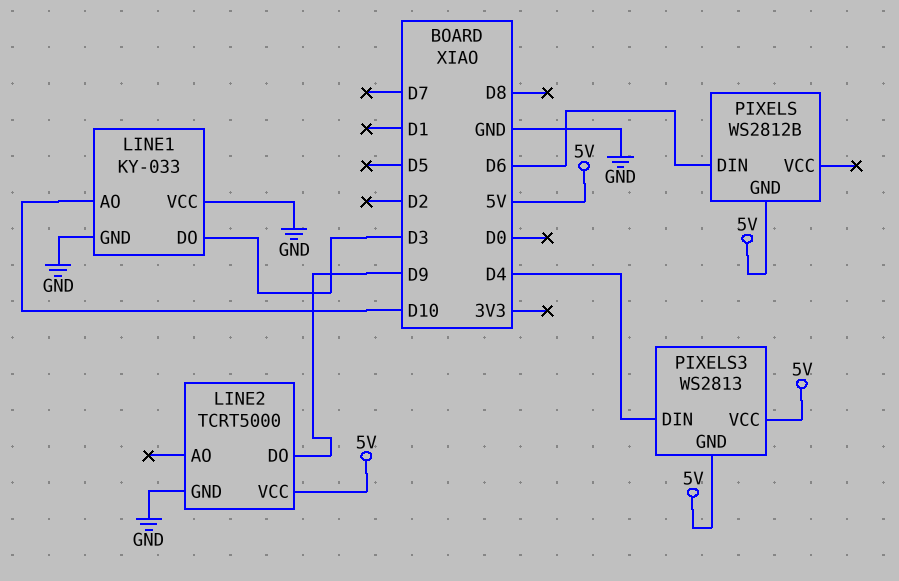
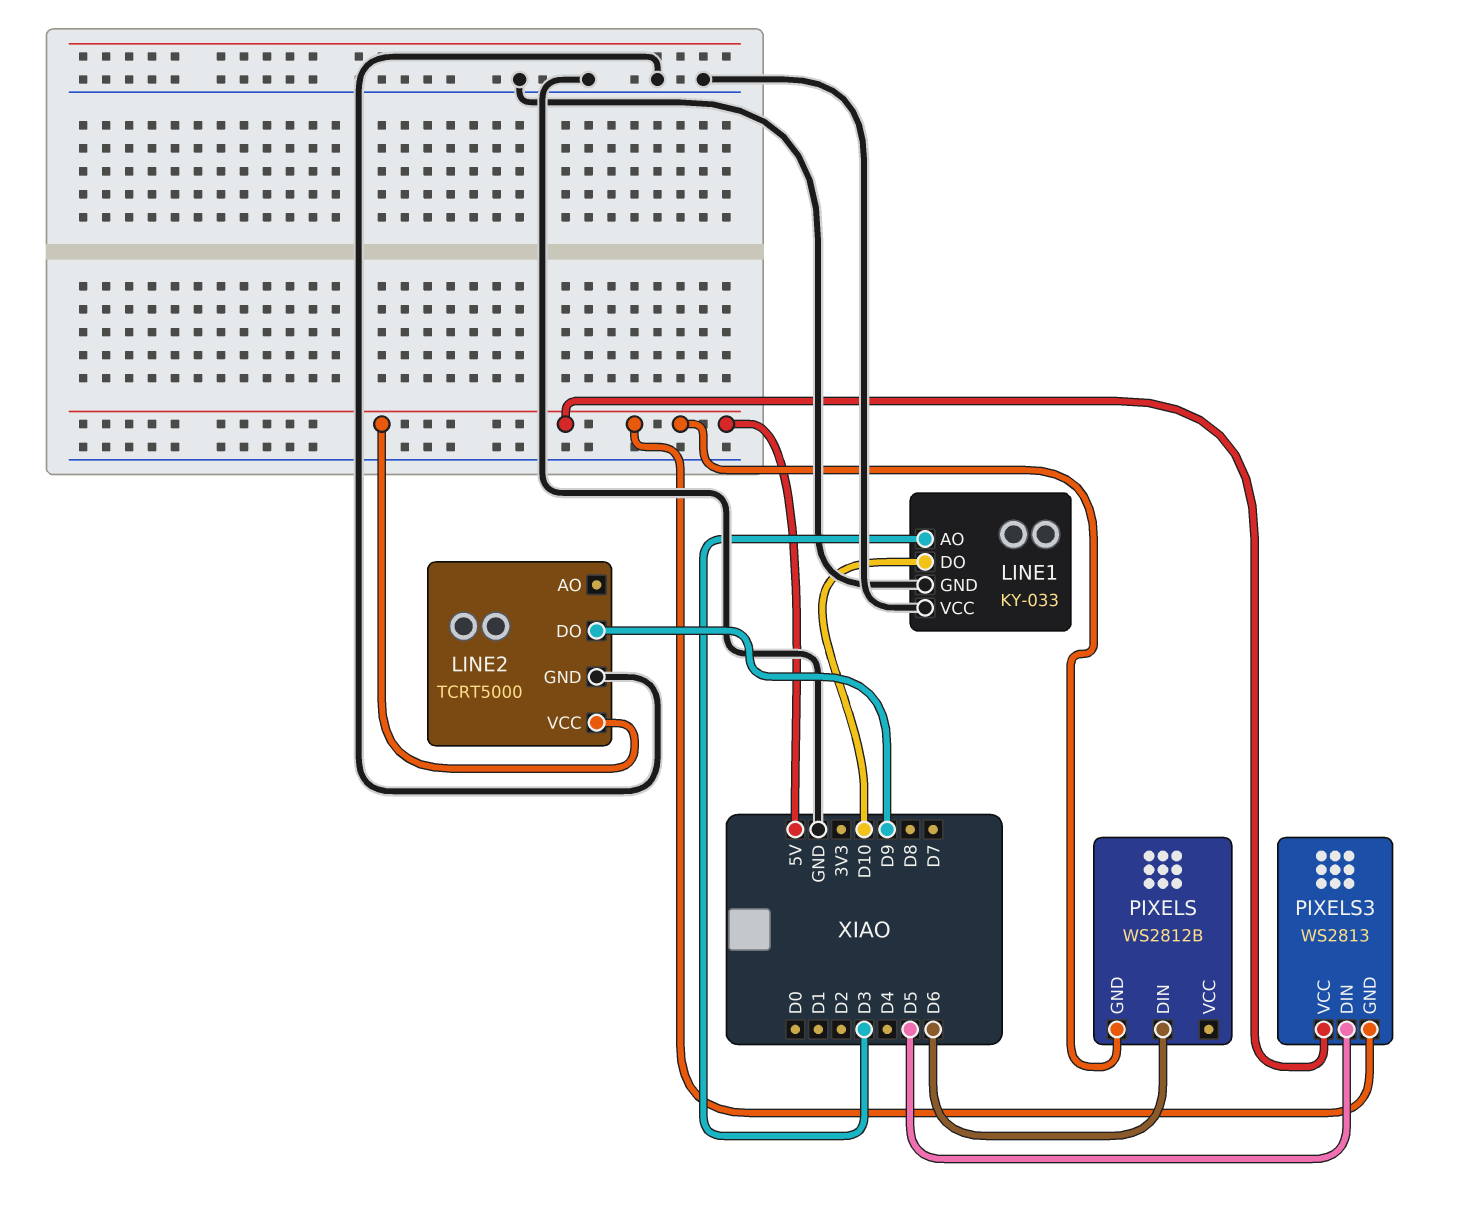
LINE1 pin AO: D10 -> D3
LINE1 pin DO: D3 -> D10
PIXELS3 pin DIN: D4 -> D5

